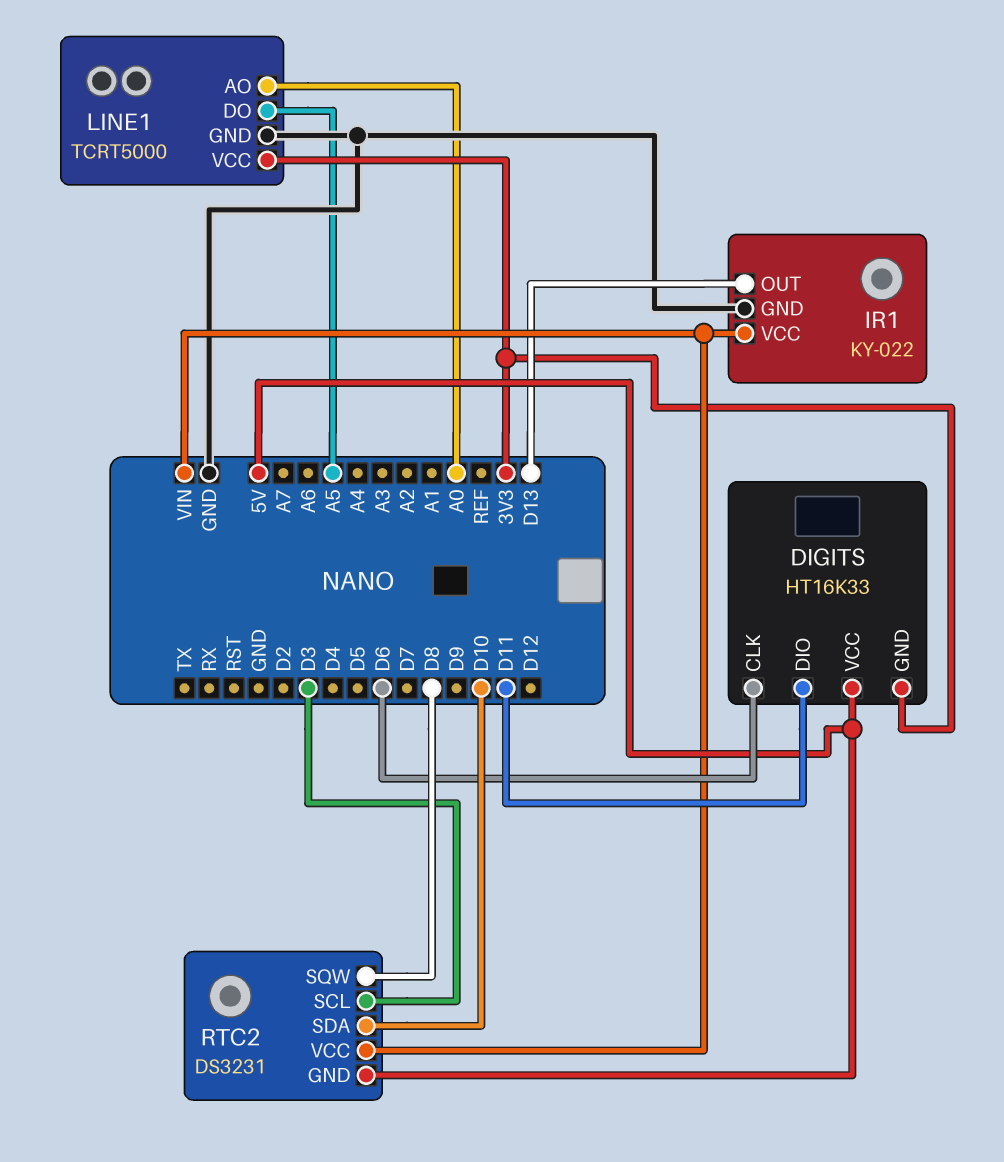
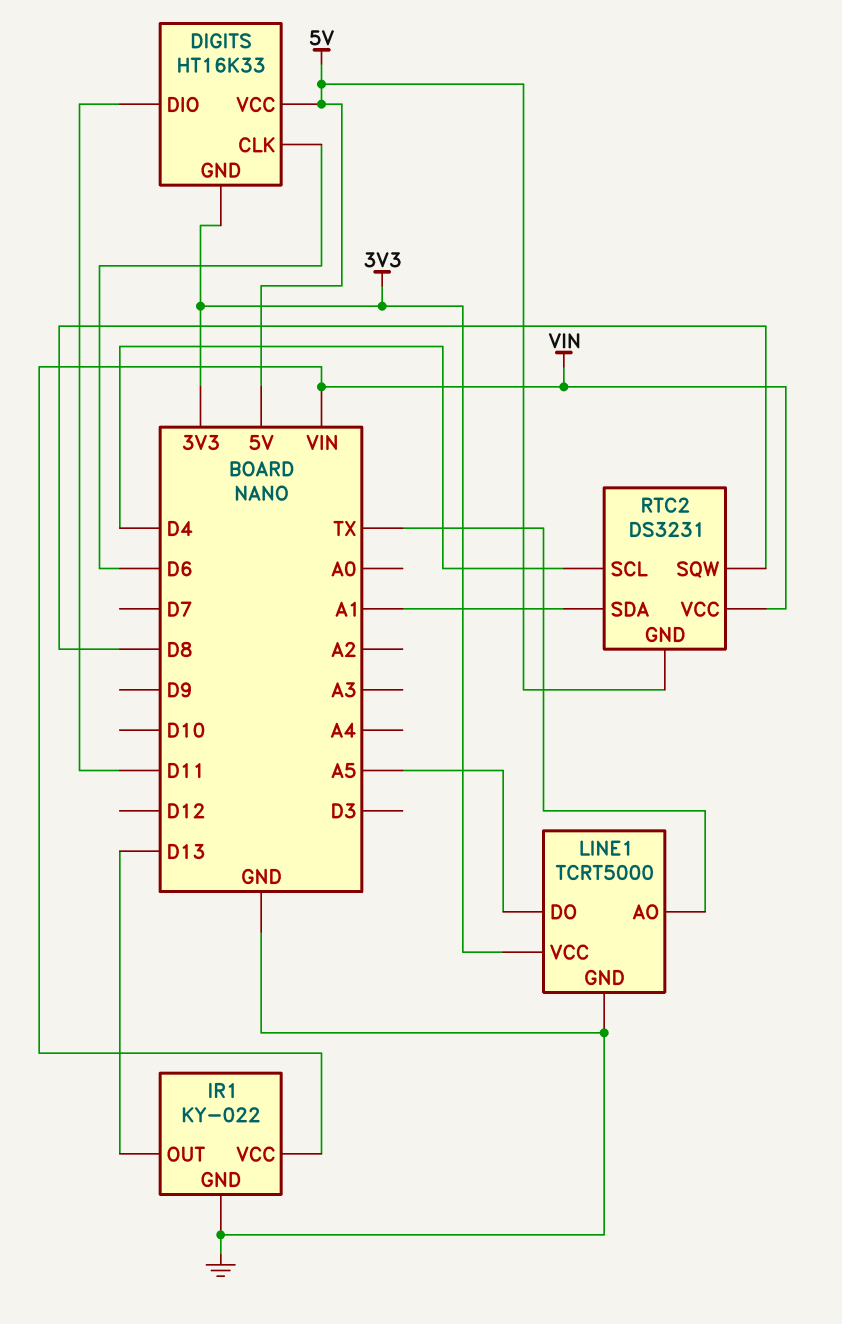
LINE1 pin AO: A0 -> TX
RTC2 pin SCL: D3 -> D4
RTC2 pin SDA: D10 -> A1

